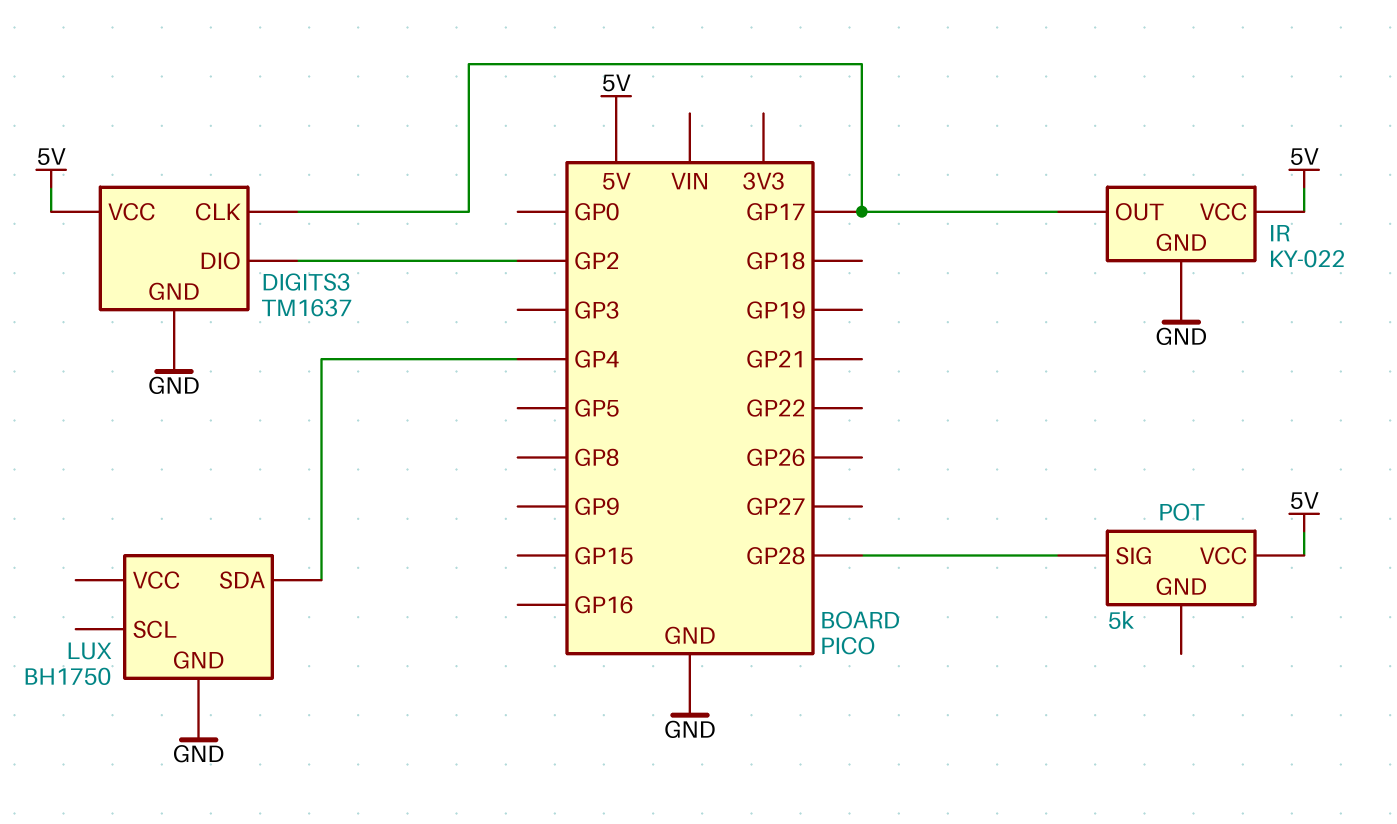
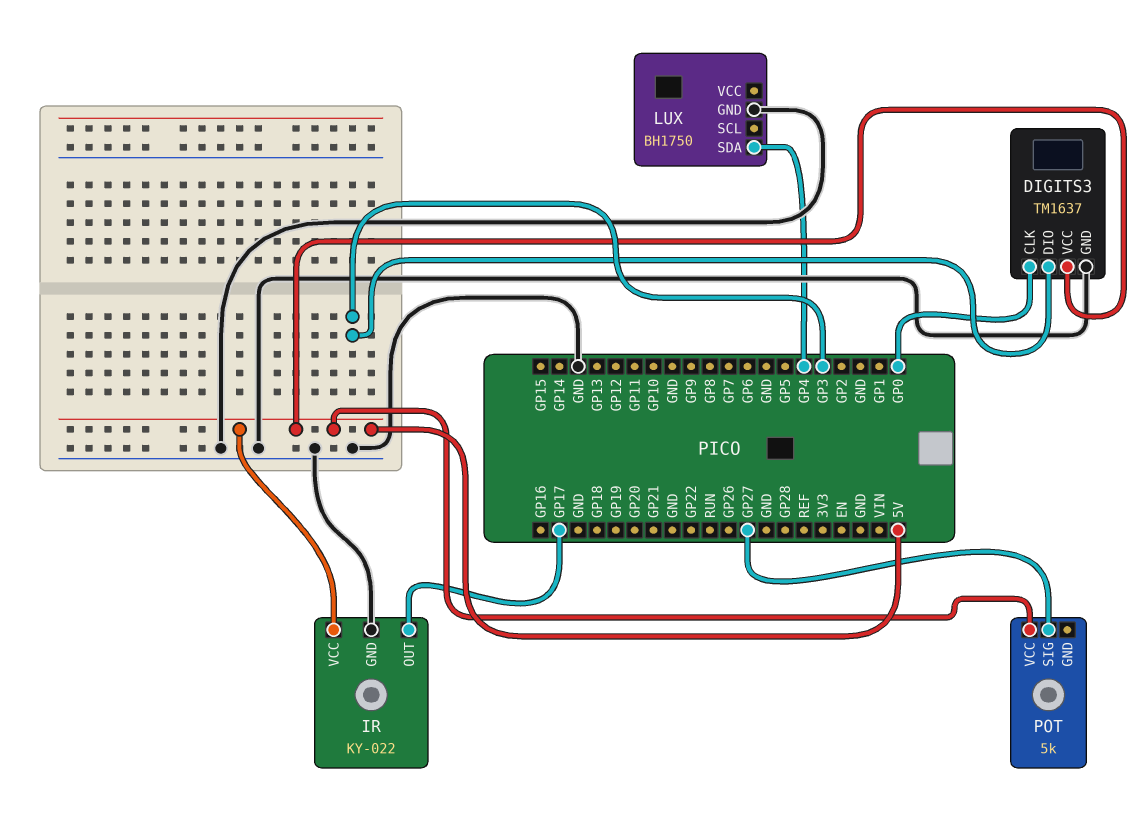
DIGITS3 pin CLK: GP17 -> GP0
DIGITS3 pin DIO: GP2 -> GP3
POT pin SIG: GP28 -> GP27

